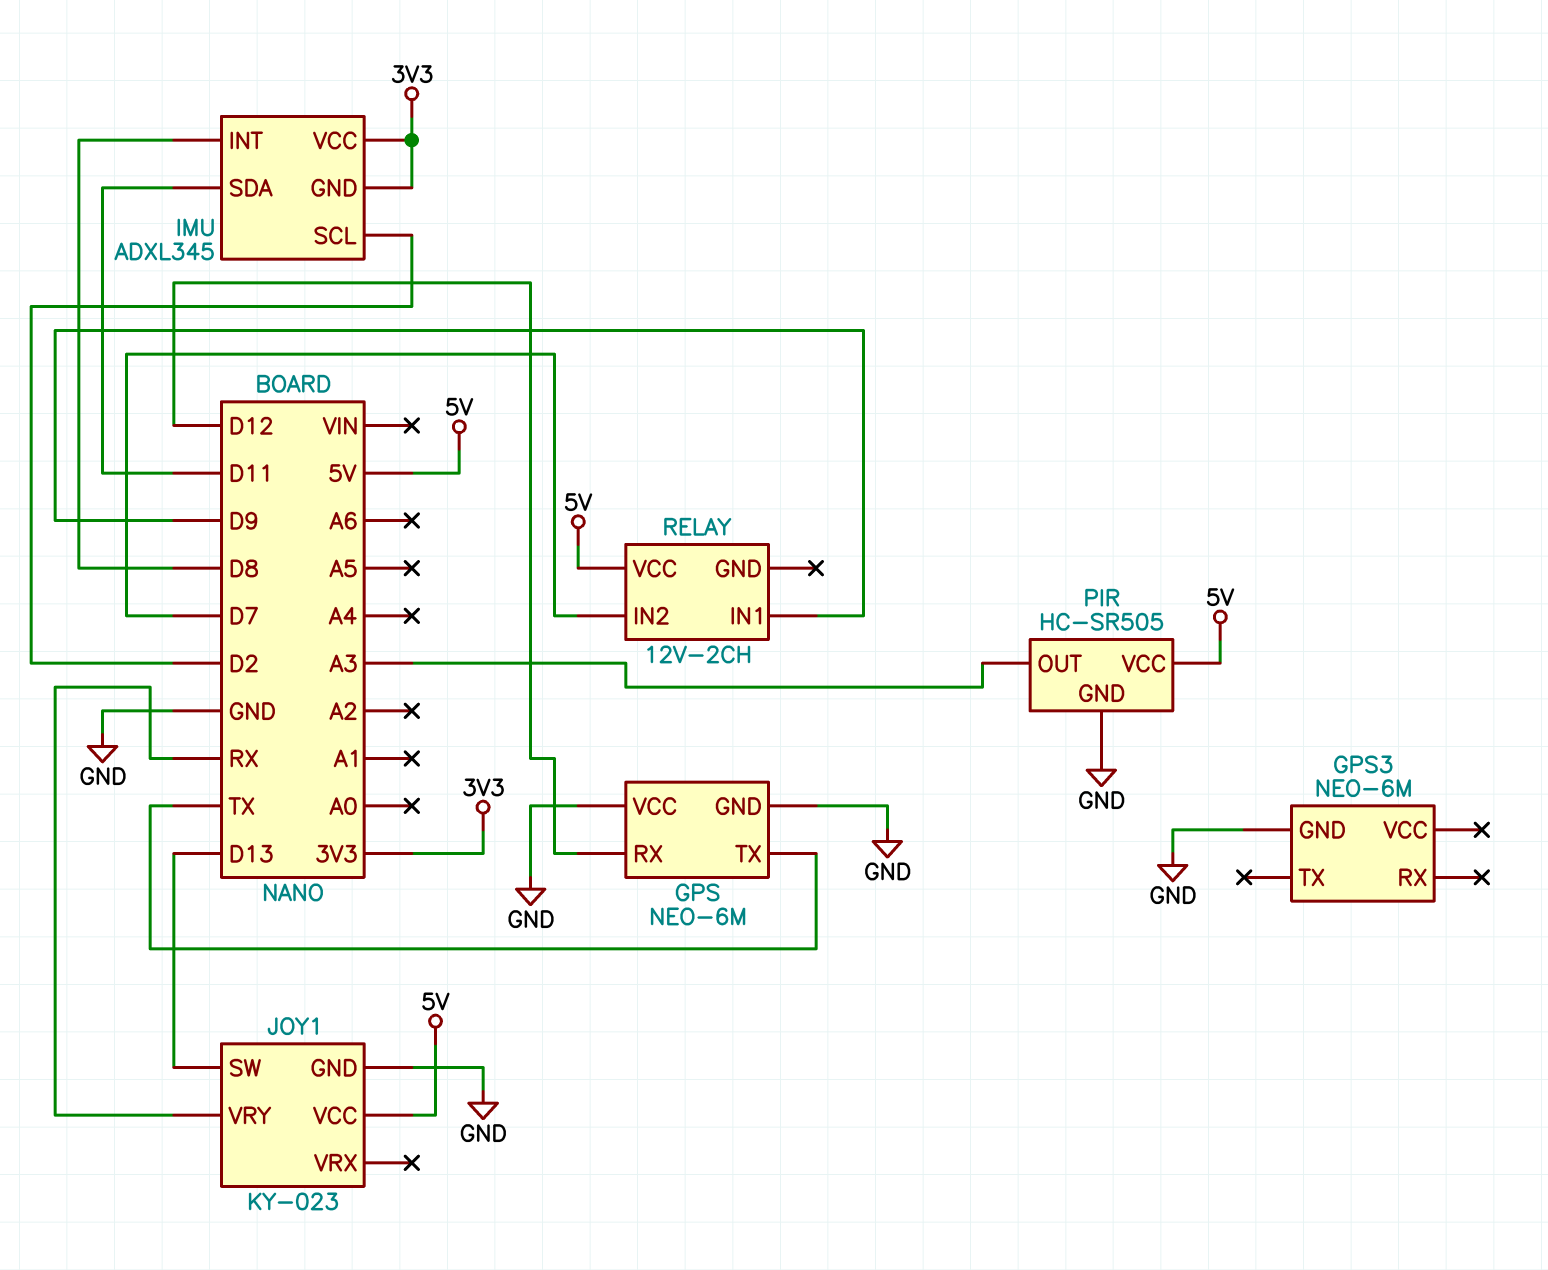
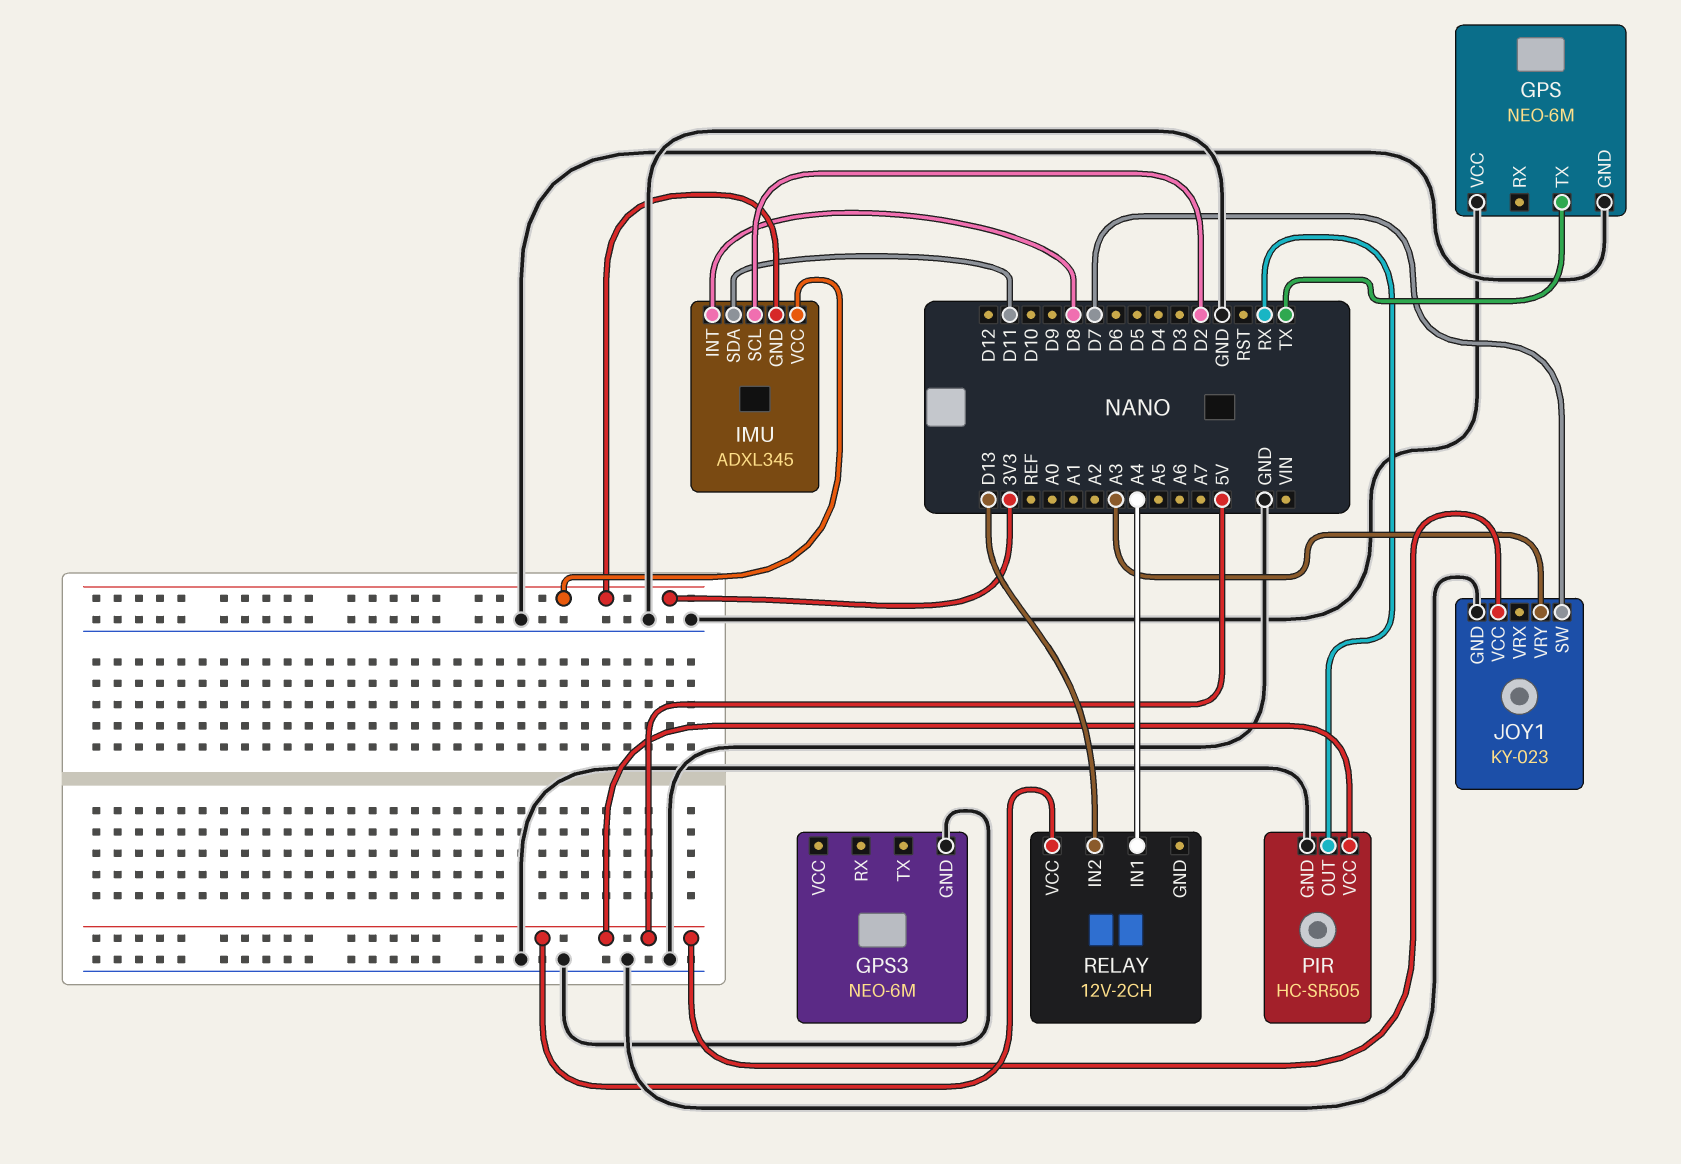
GPS pin RX: D12 -> none
JOY1 pin SW: D13 -> D7
JOY1 pin VRY: RX -> A3
PIR pin OUT: A3 -> RX
RELAY pin IN1: D9 -> A4
RELAY pin IN2: D7 -> D13

